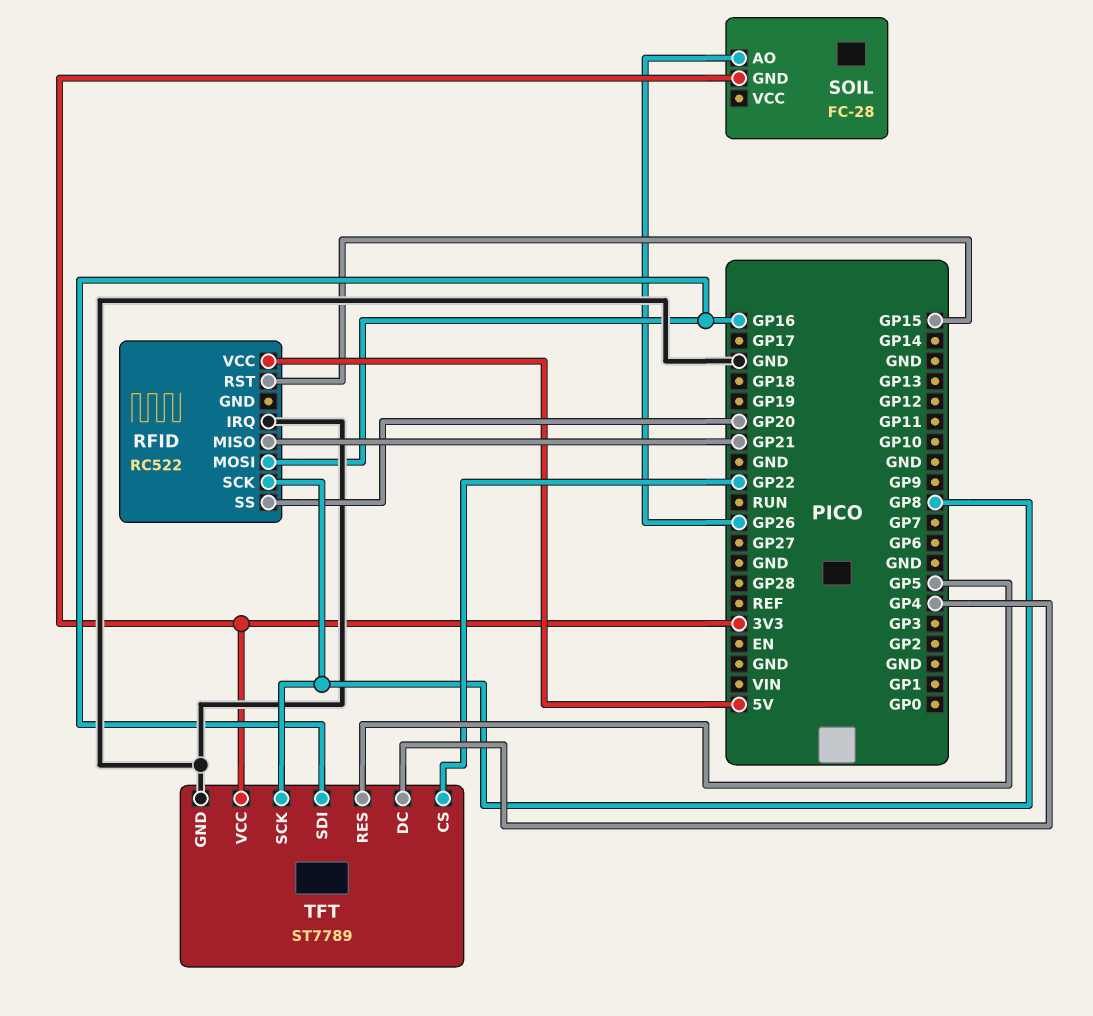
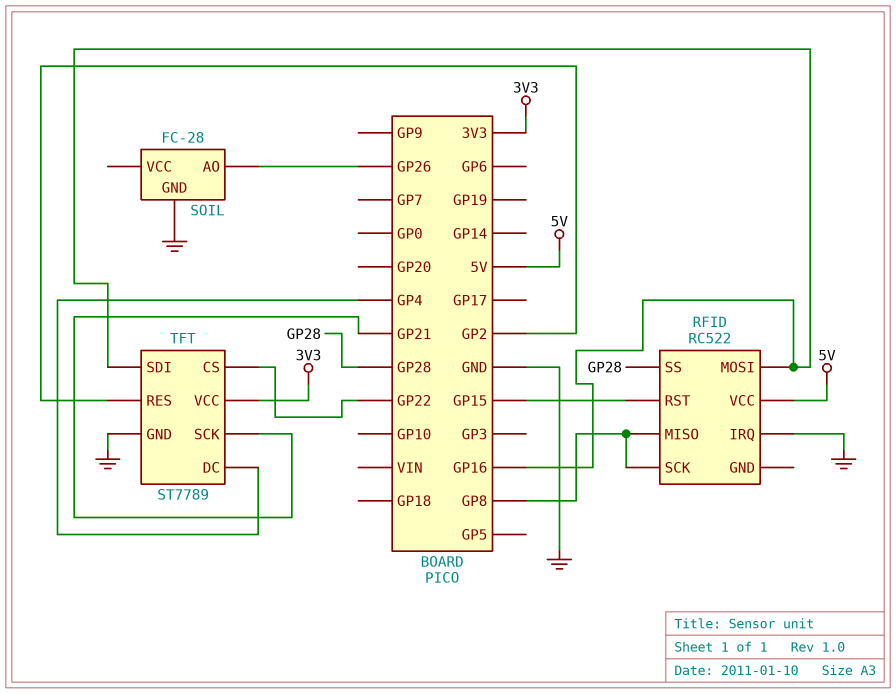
RFID pin MISO: GP21 -> GP8
RFID pin SS: GP20 -> GP28
SOIL pin GND: 3V3 -> GND
TFT pin RES: GP5 -> GP2
TFT pin SCK: GP8 -> GP21

